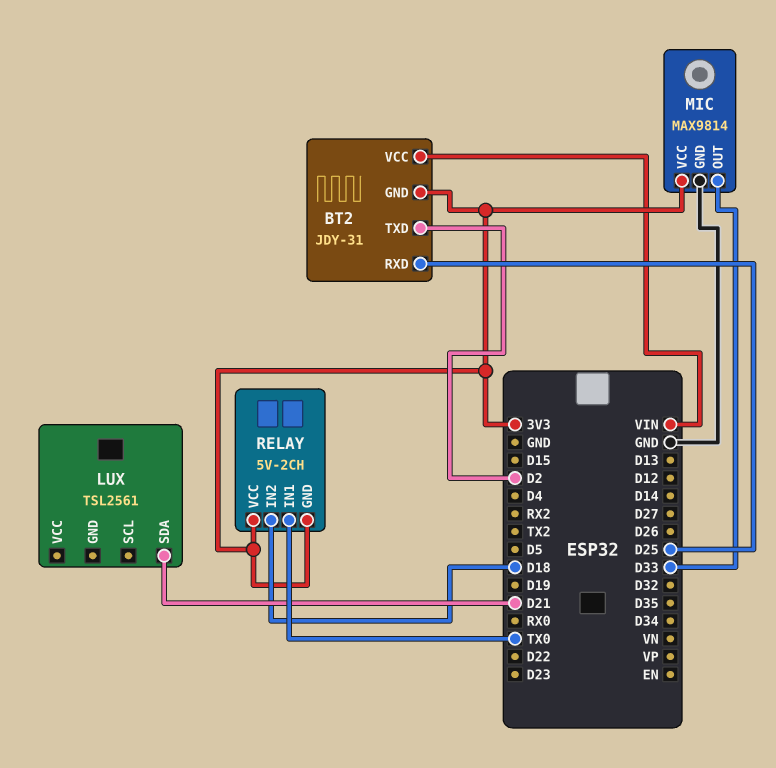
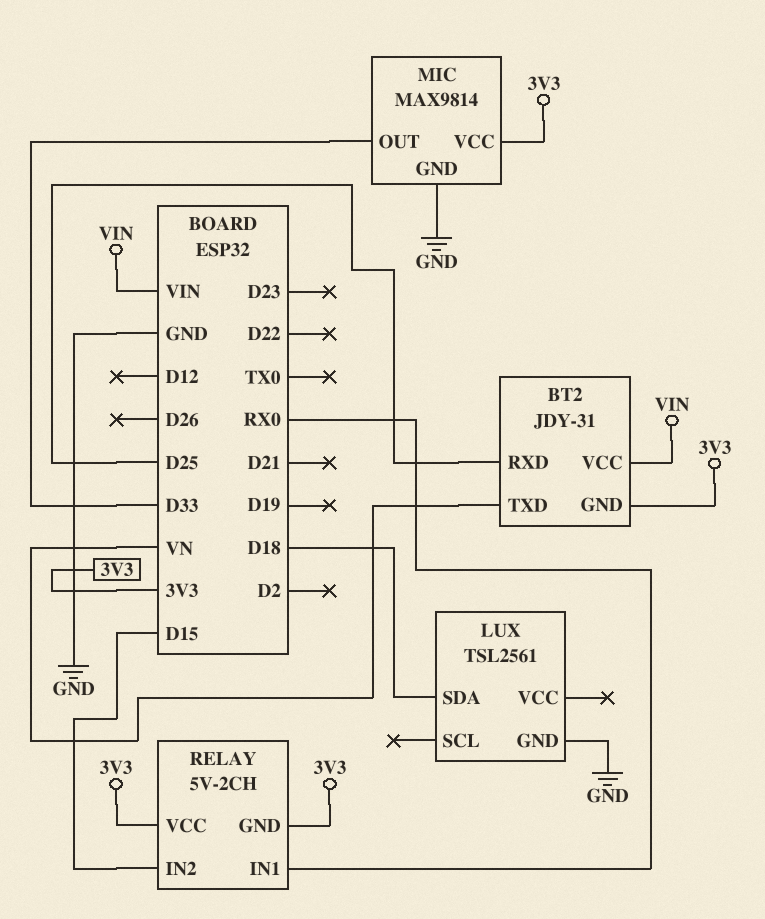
BT2 pin TXD: D2 -> VN
LUX pin GND: none -> GND
LUX pin SDA: D21 -> D18
RELAY pin IN1: TX0 -> RX0
RELAY pin IN2: D18 -> D15

